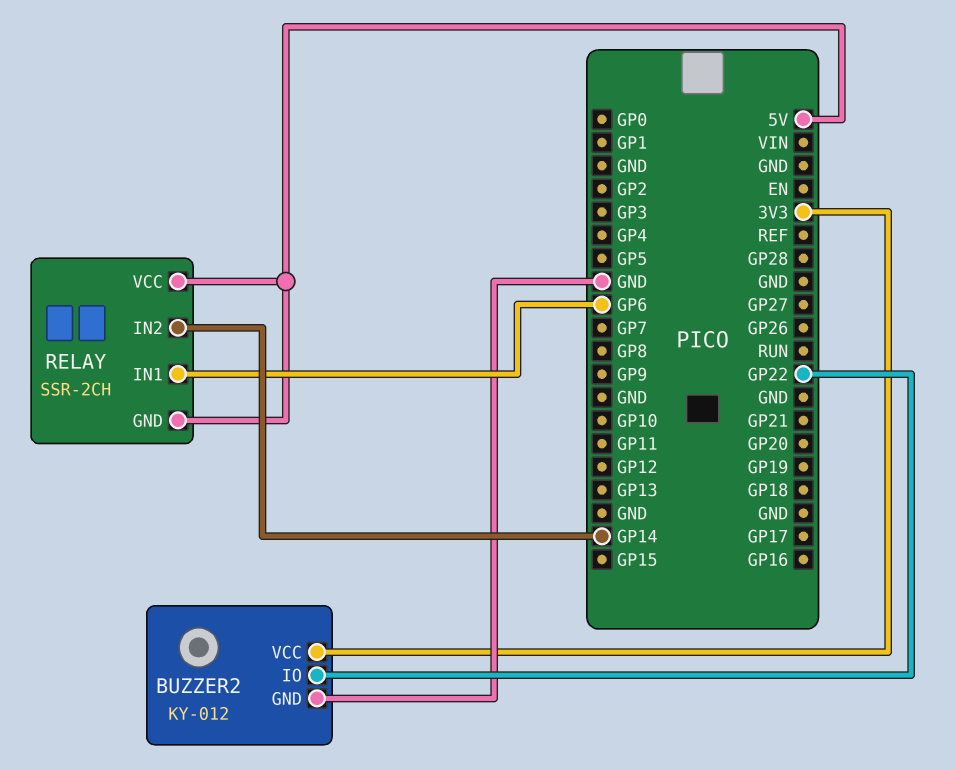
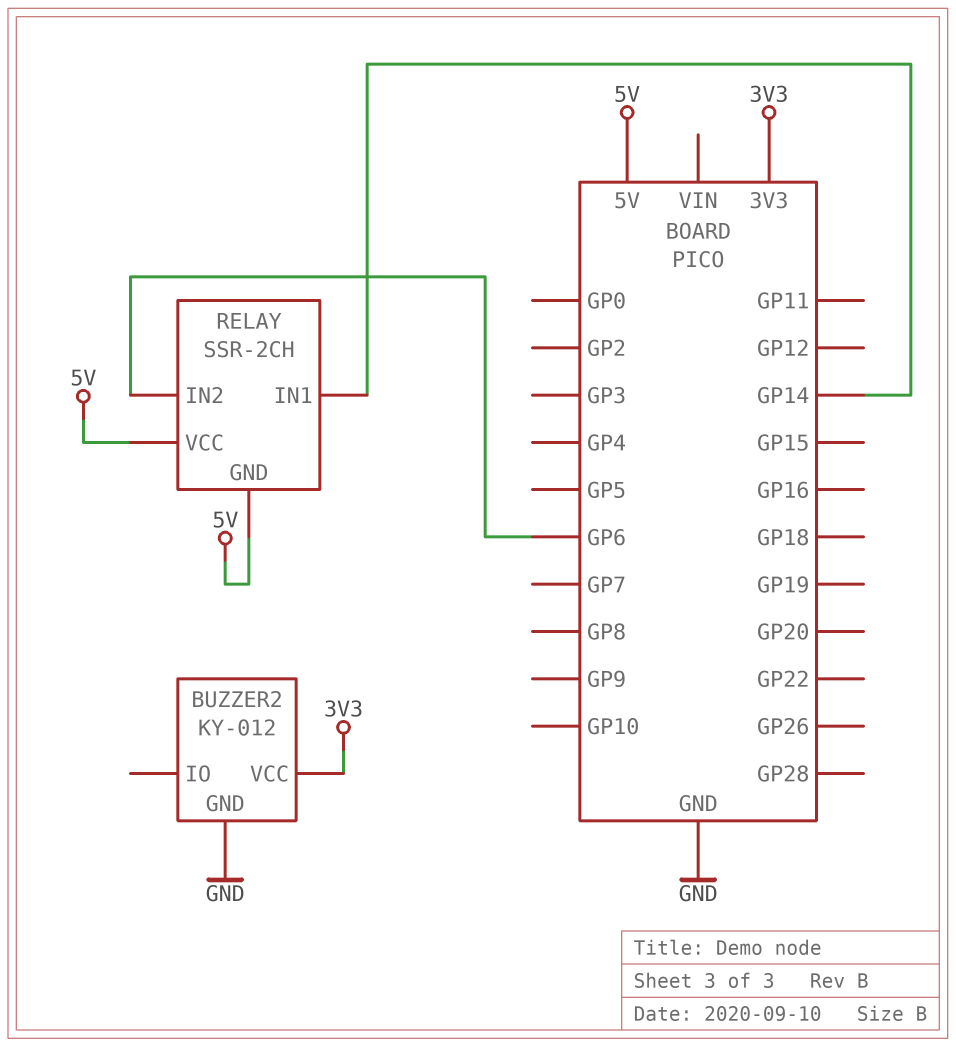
BUZZER2 pin IO: GP22 -> none
RELAY pin IN1: GP6 -> GP14
RELAY pin IN2: GP14 -> GP6

